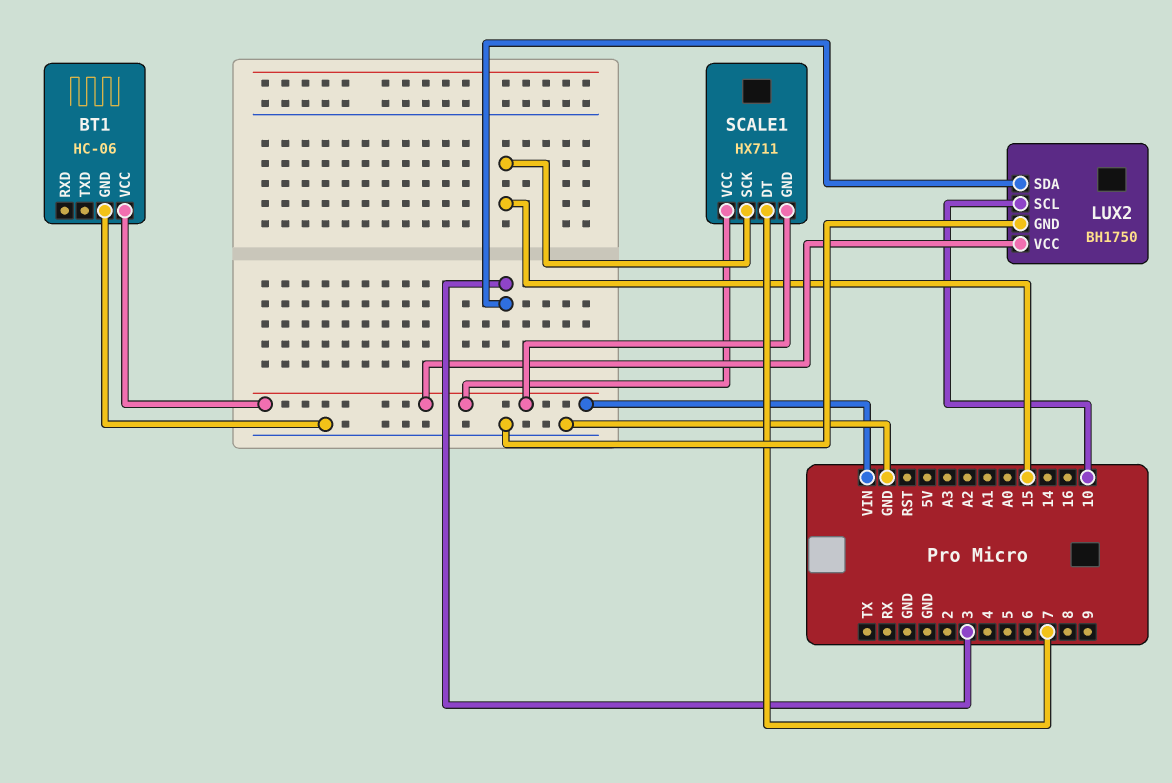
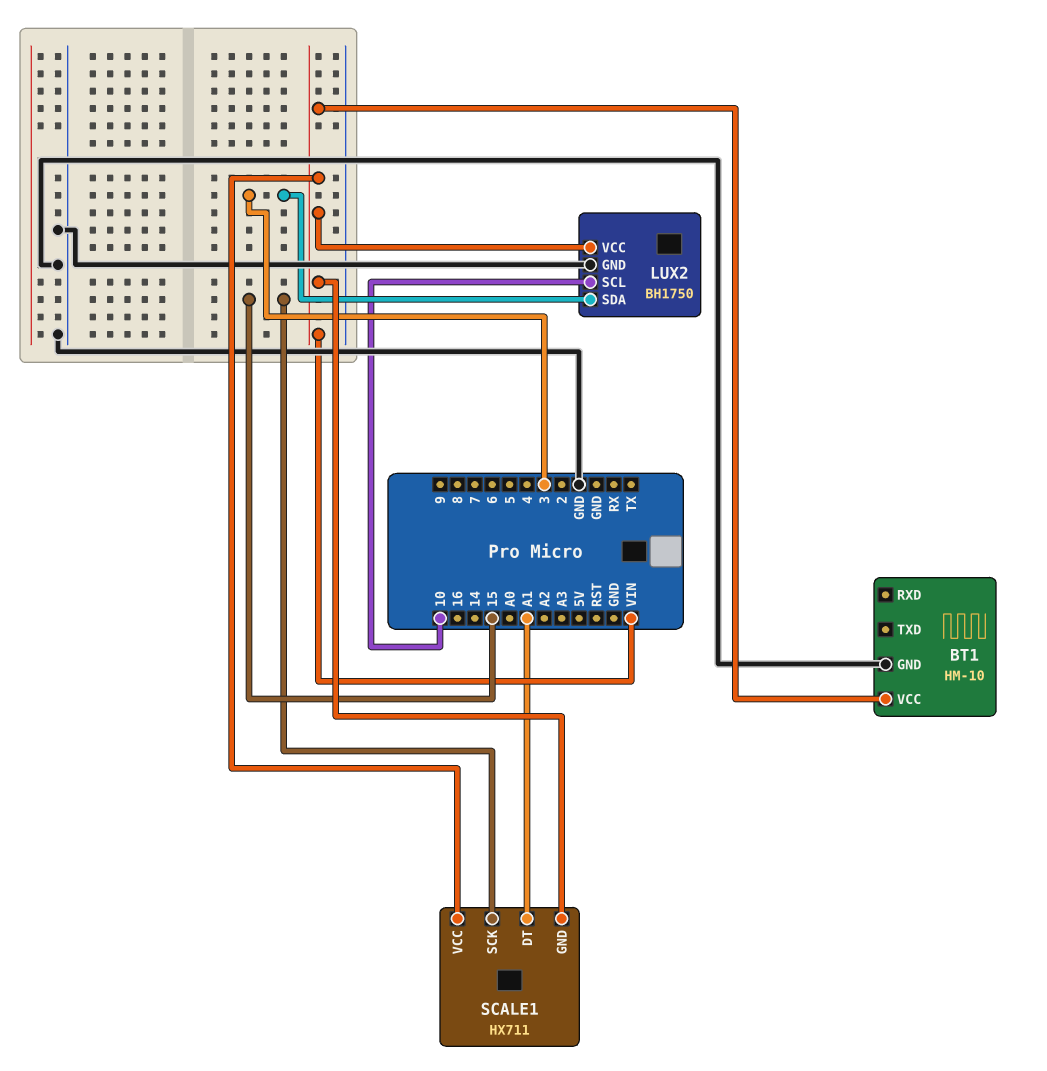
BT1: HC-06 -> HM-10
SCALE1 pin DT: 7 -> A1

